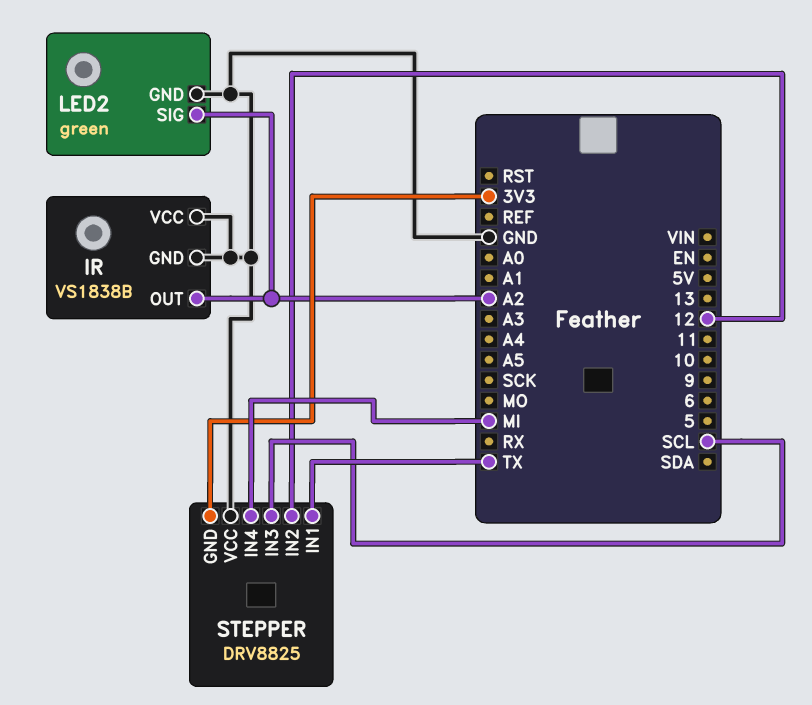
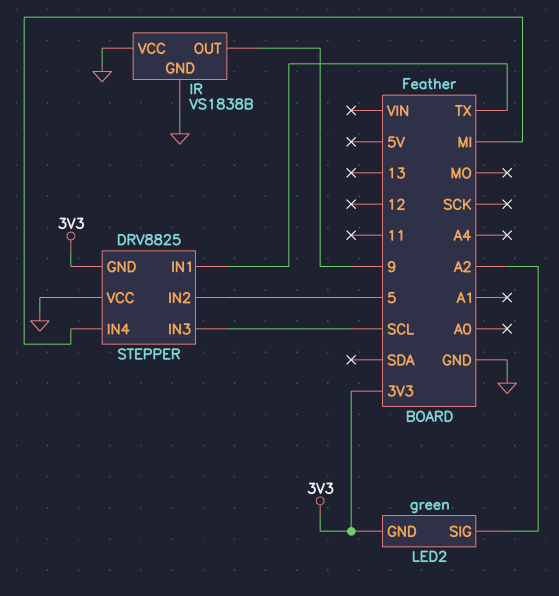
IR pin OUT: A2 -> 9
LED2 pin GND: GND -> 3V3
STEPPER pin IN2: 12 -> 5

